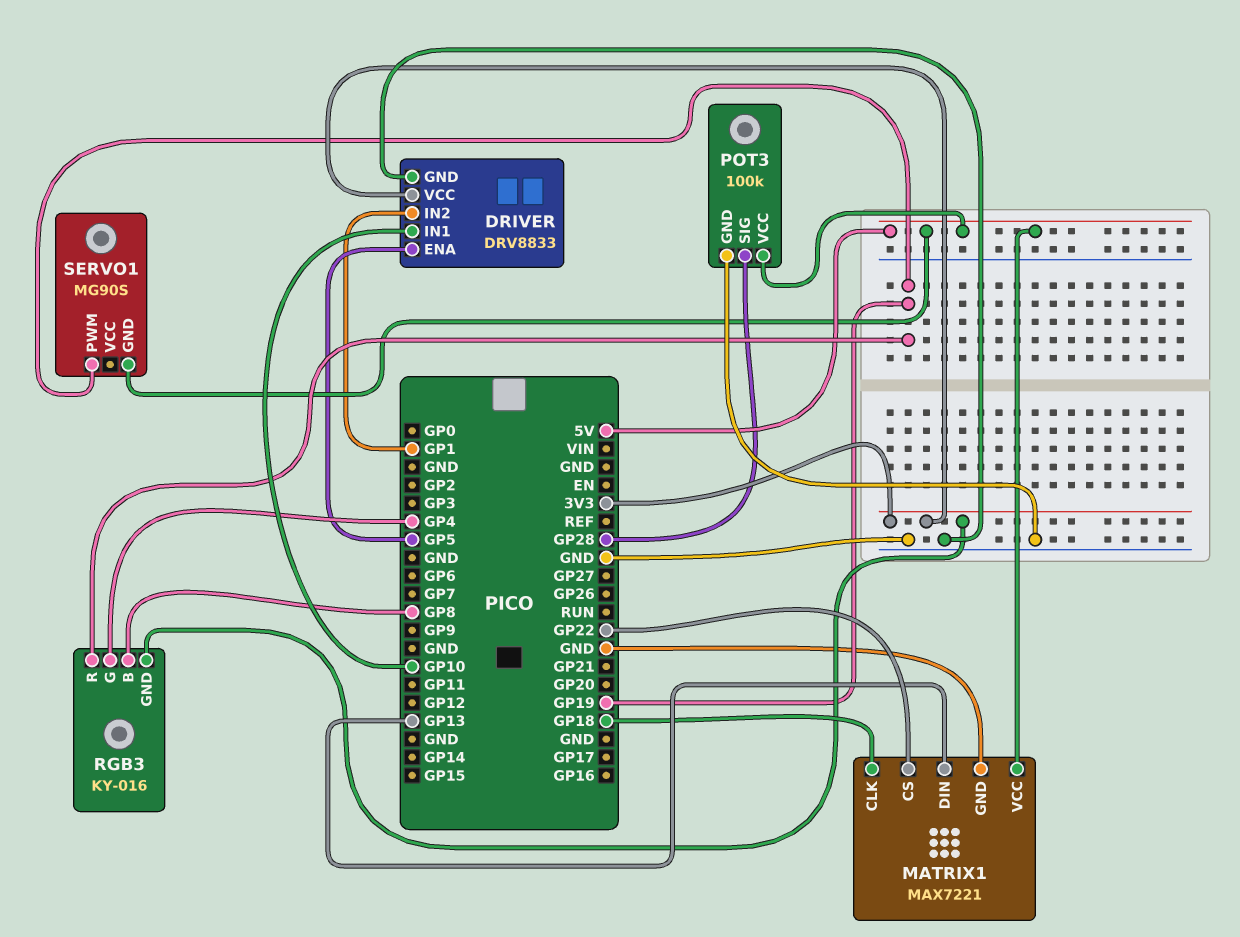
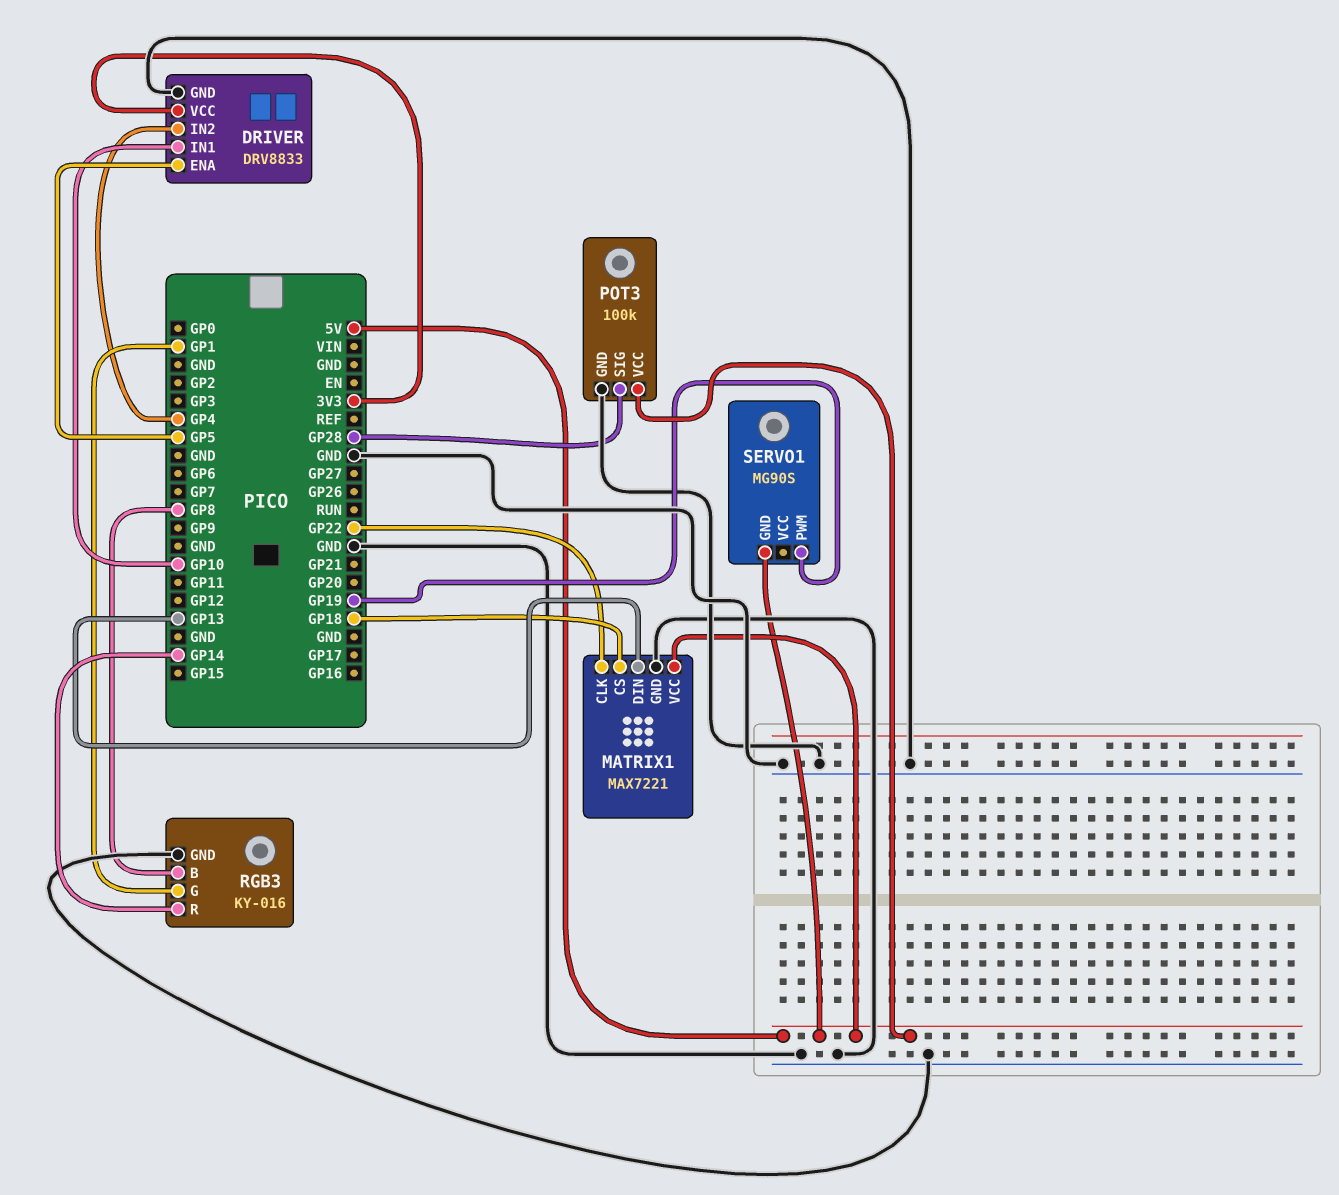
DRIVER pin IN2: GP1 -> GP4
MATRIX1 pin CLK: GP18 -> GP22
MATRIX1 pin CS: GP22 -> GP18
RGB3 pin G: GP4 -> GP1
RGB3 pin GND: 3V3 -> GND
RGB3 pin R: GP19 -> GP14

